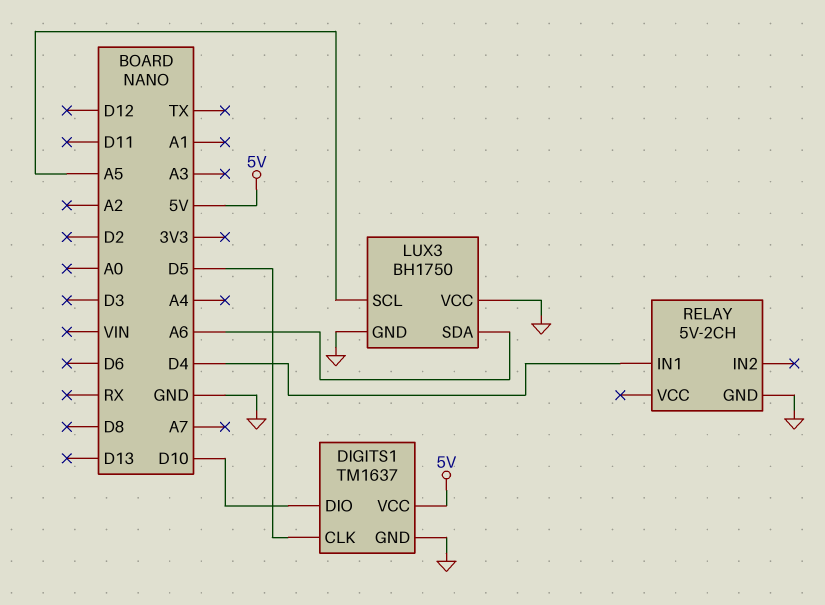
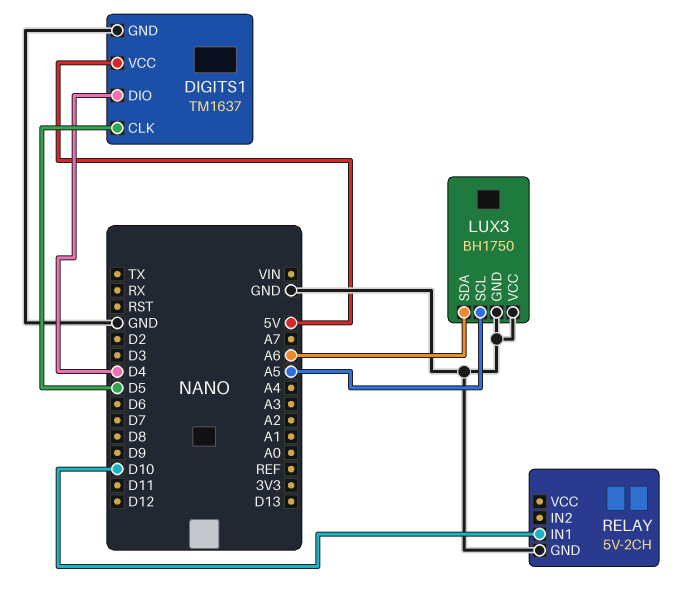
DIGITS1 pin DIO: D10 -> D4
RELAY pin IN1: D4 -> D10

